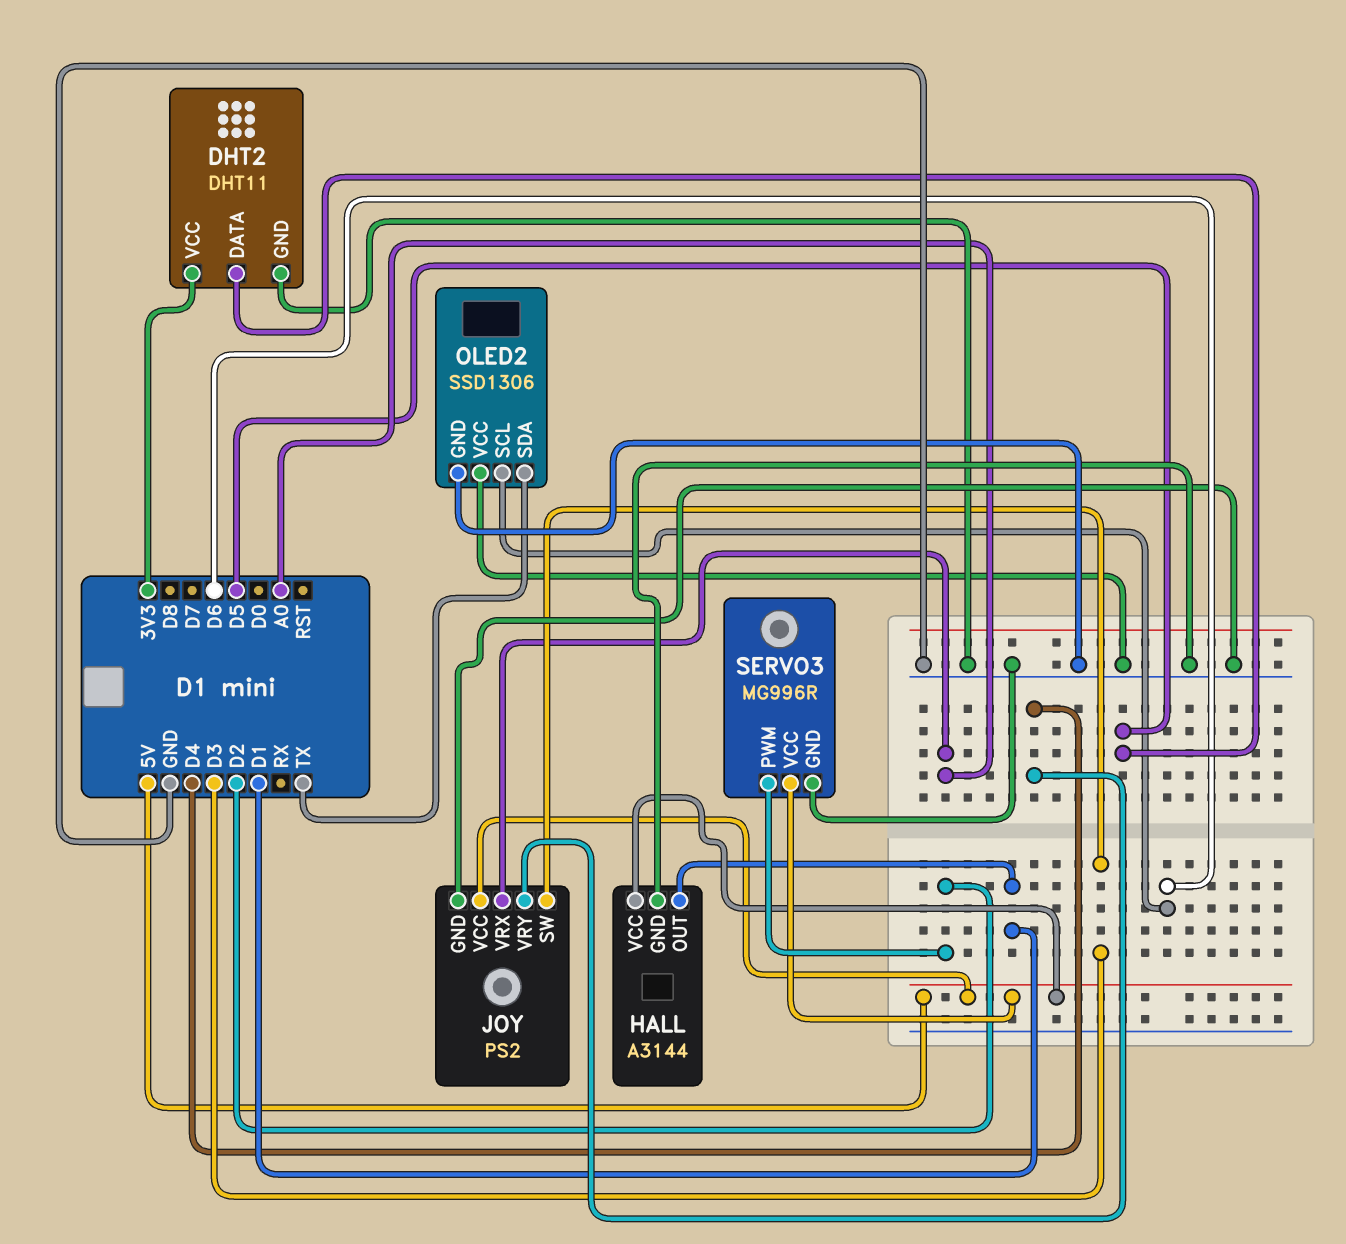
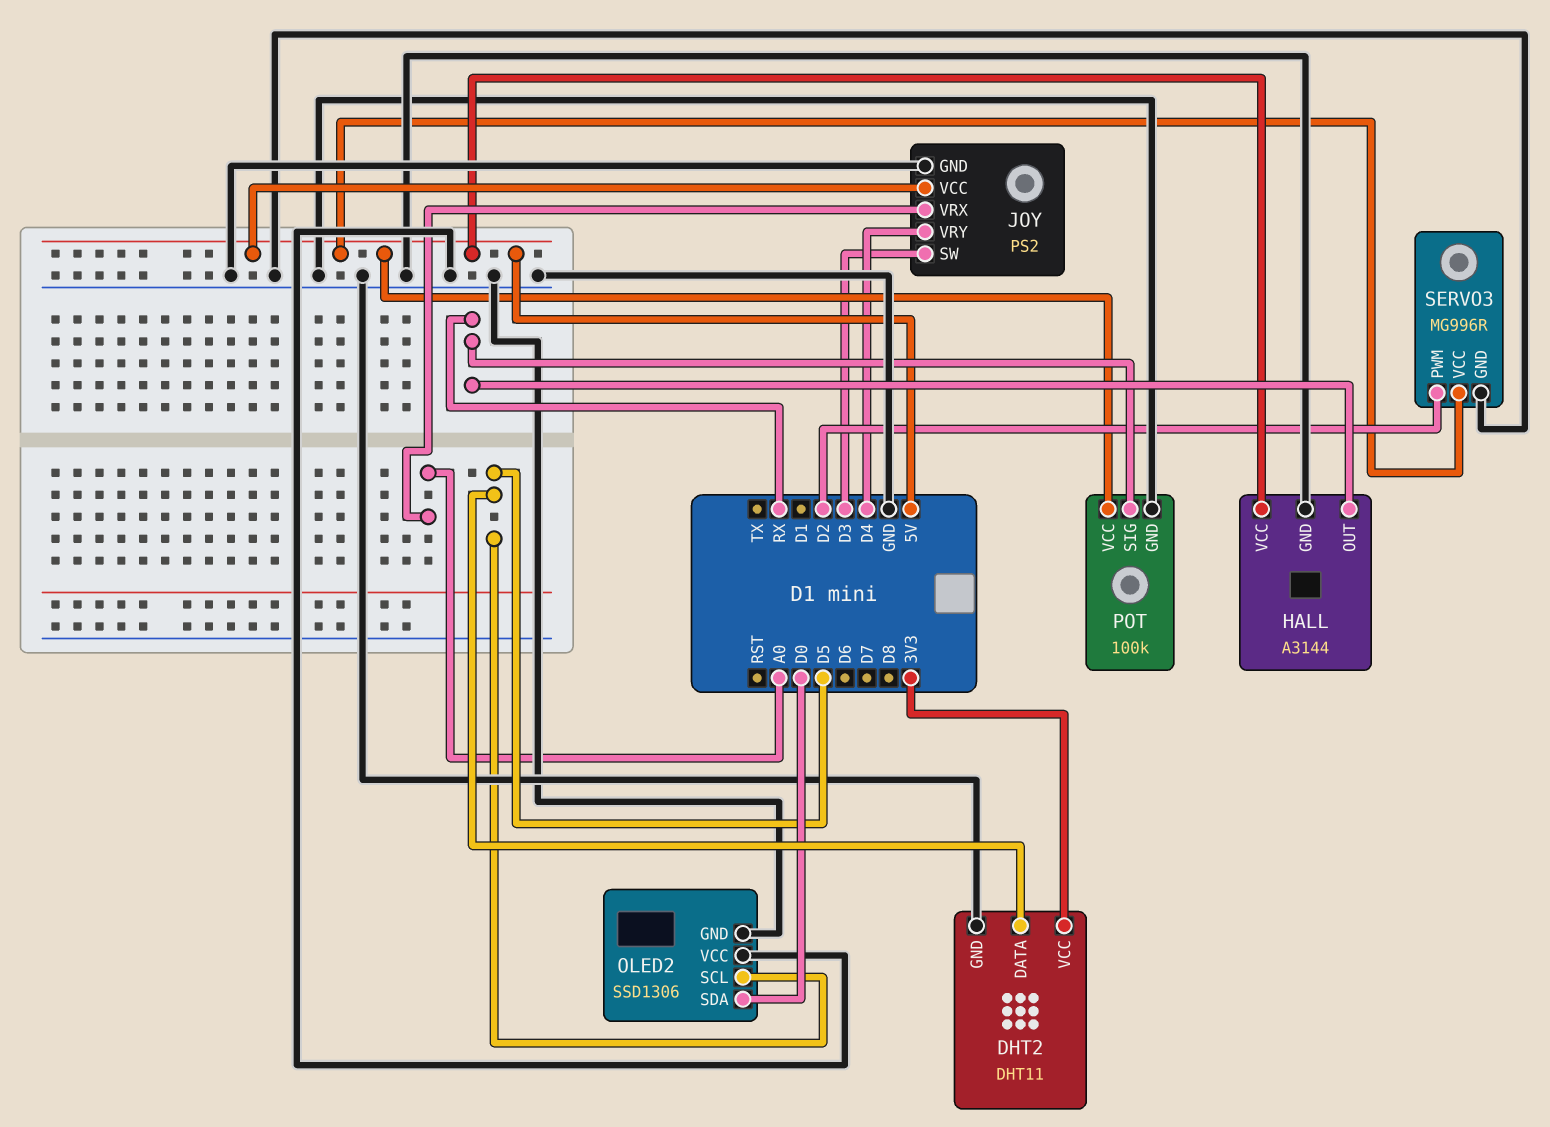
HALL pin OUT: D1 -> RX
OLED2 pin SCL: D6 -> D5
OLED2 pin SDA: TX -> D0
POT: none -> 100k
POT pin GND: none -> GND
POT pin SIG: none -> RX
POT pin VCC: none -> 5V

